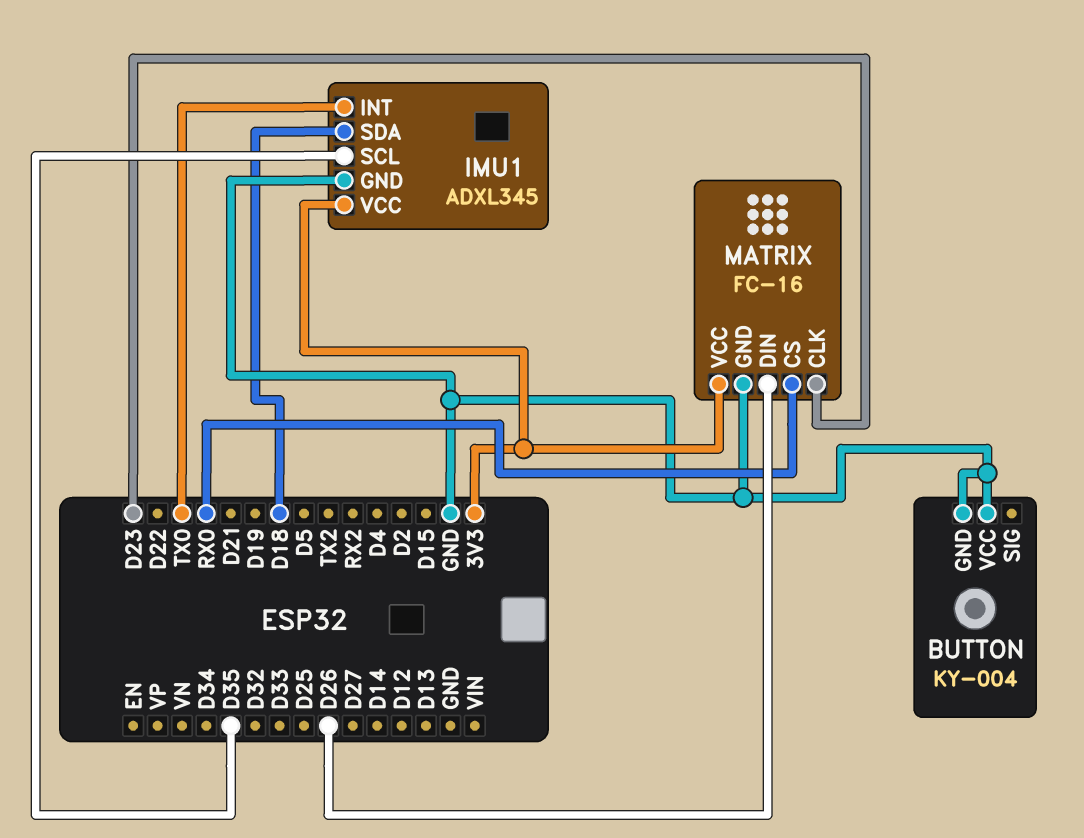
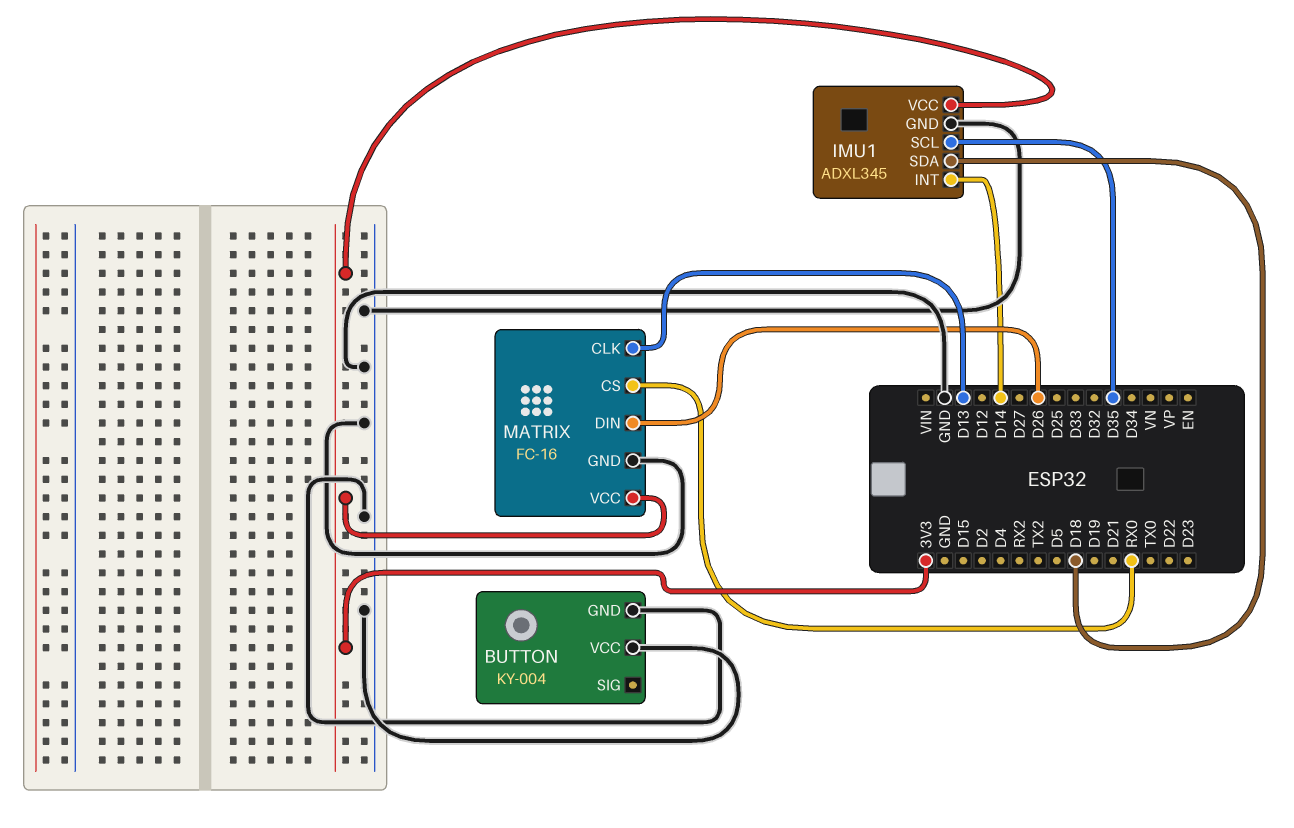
IMU1 pin INT: TX0 -> D14
MATRIX pin CLK: D23 -> D13

